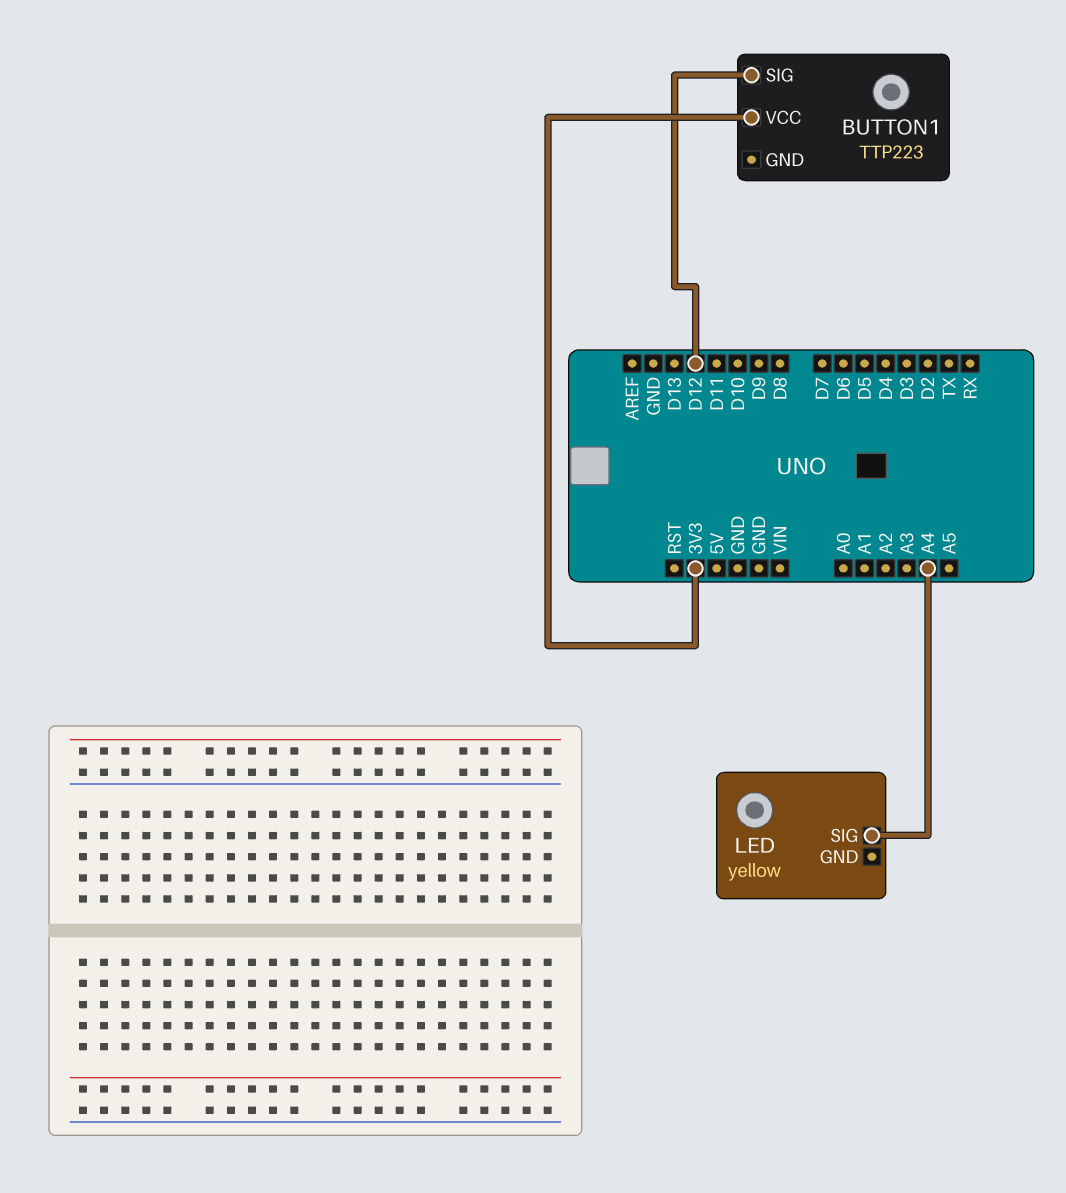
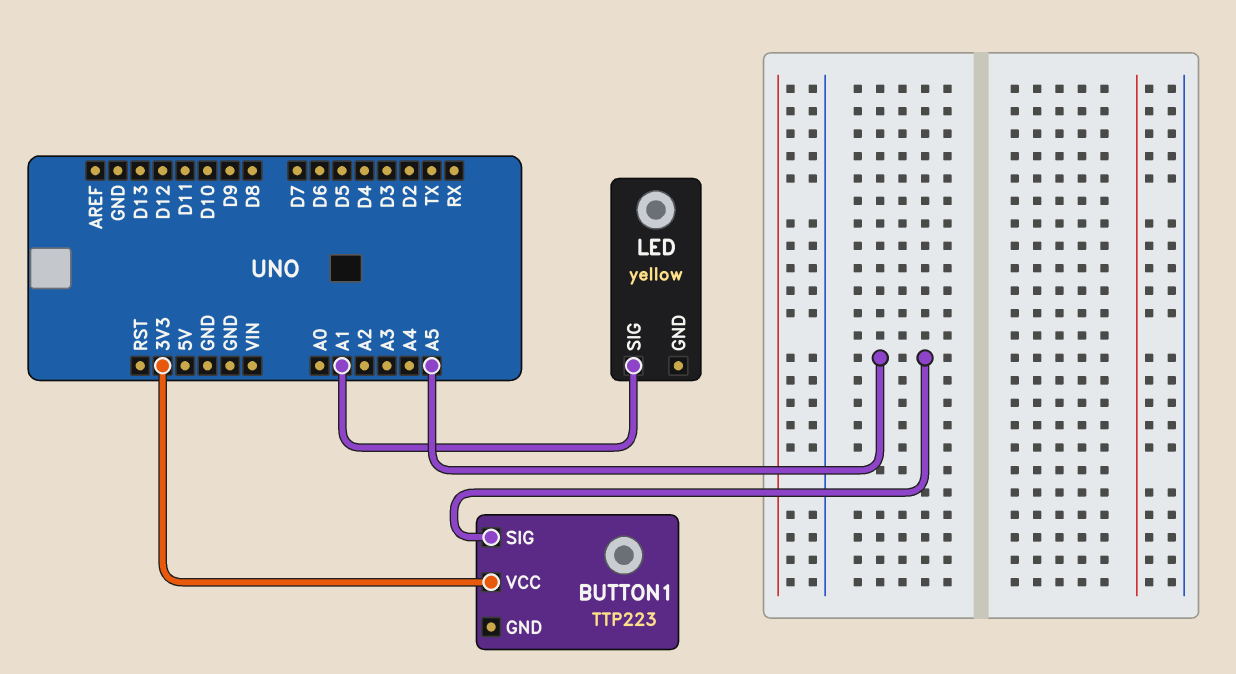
BUTTON1 pin SIG: D12 -> A5
LED pin SIG: A4 -> A1

